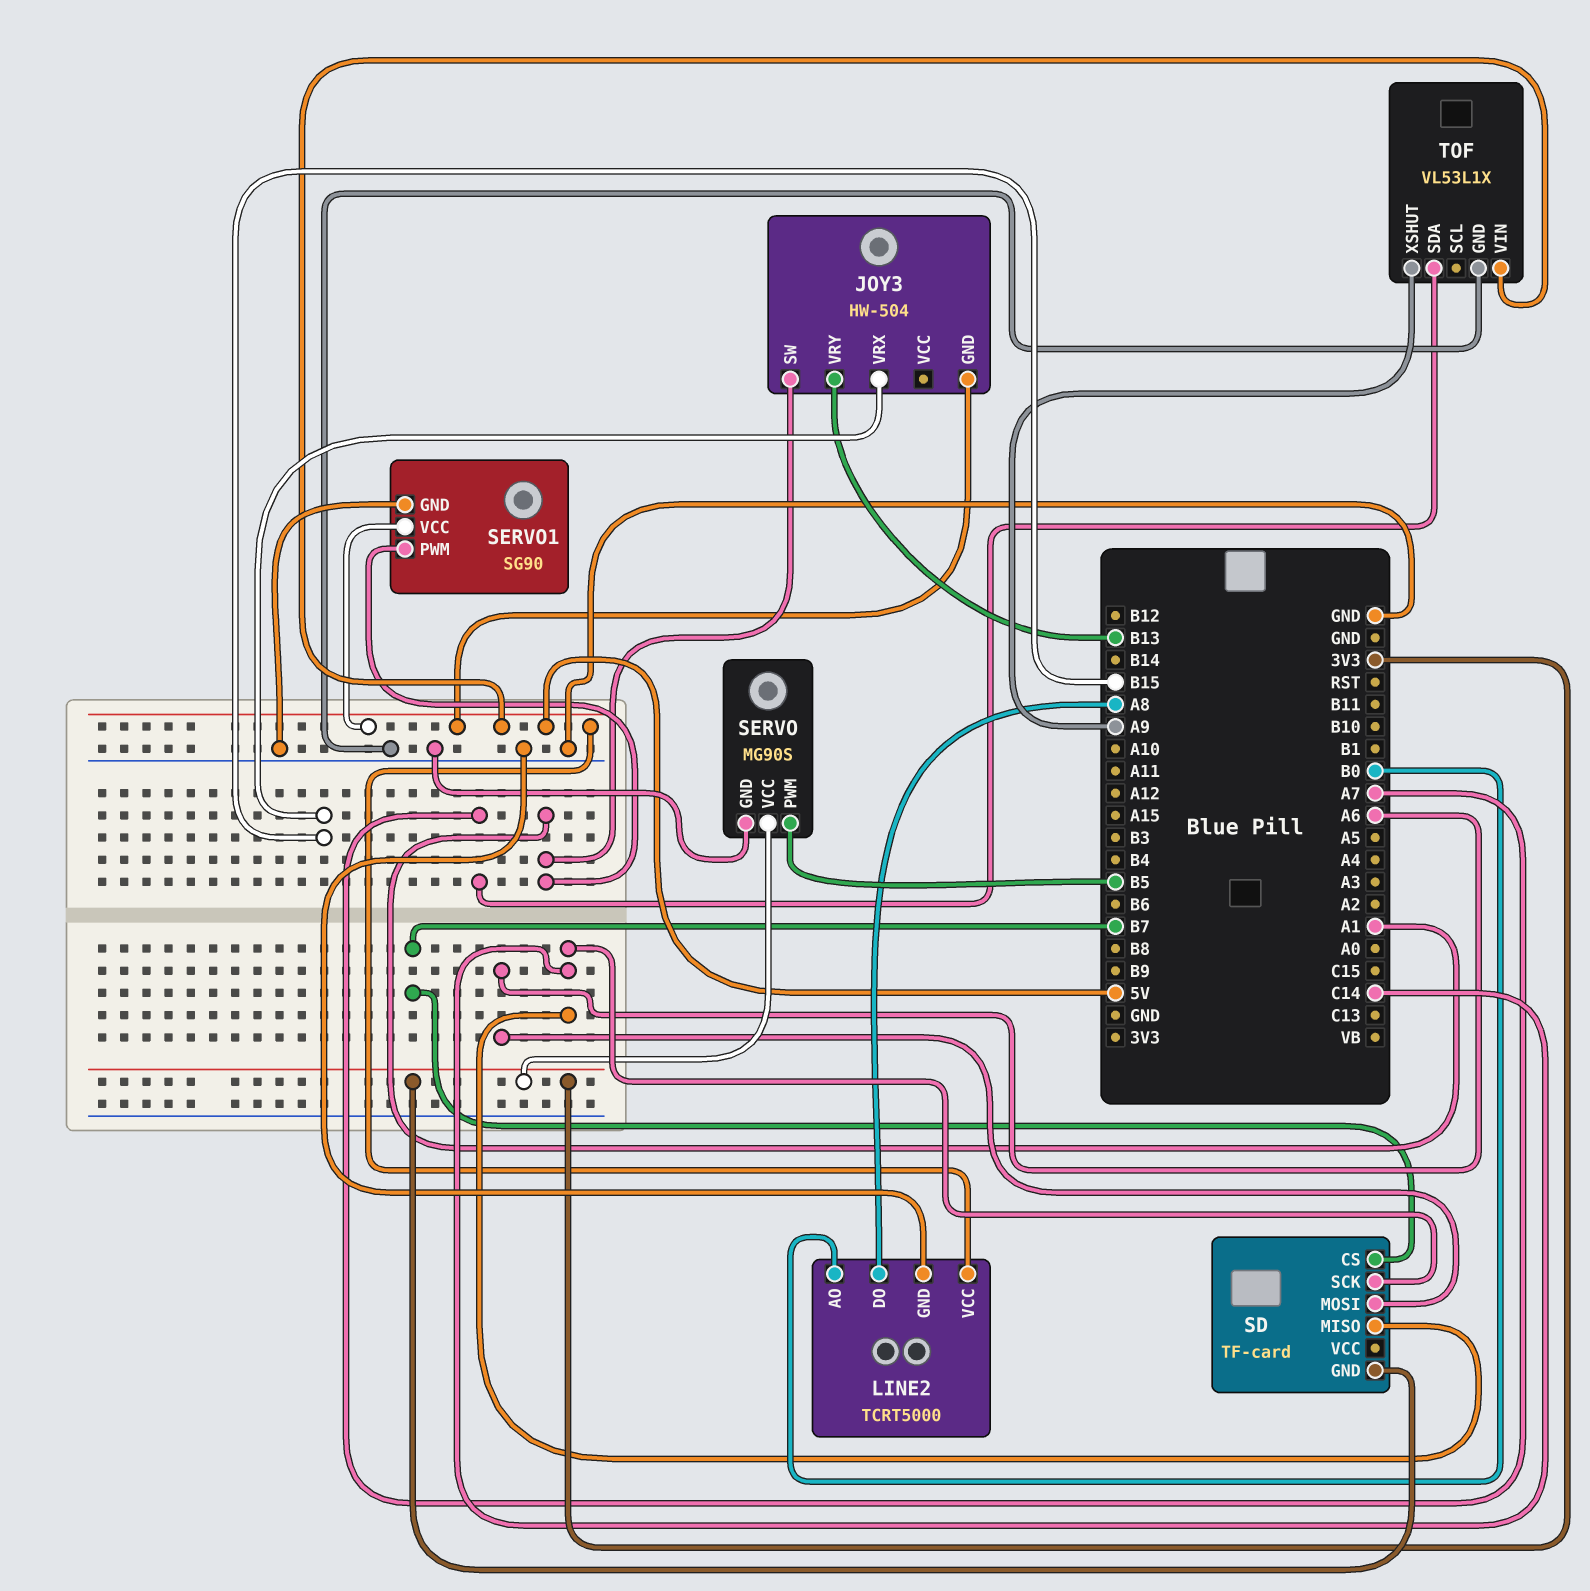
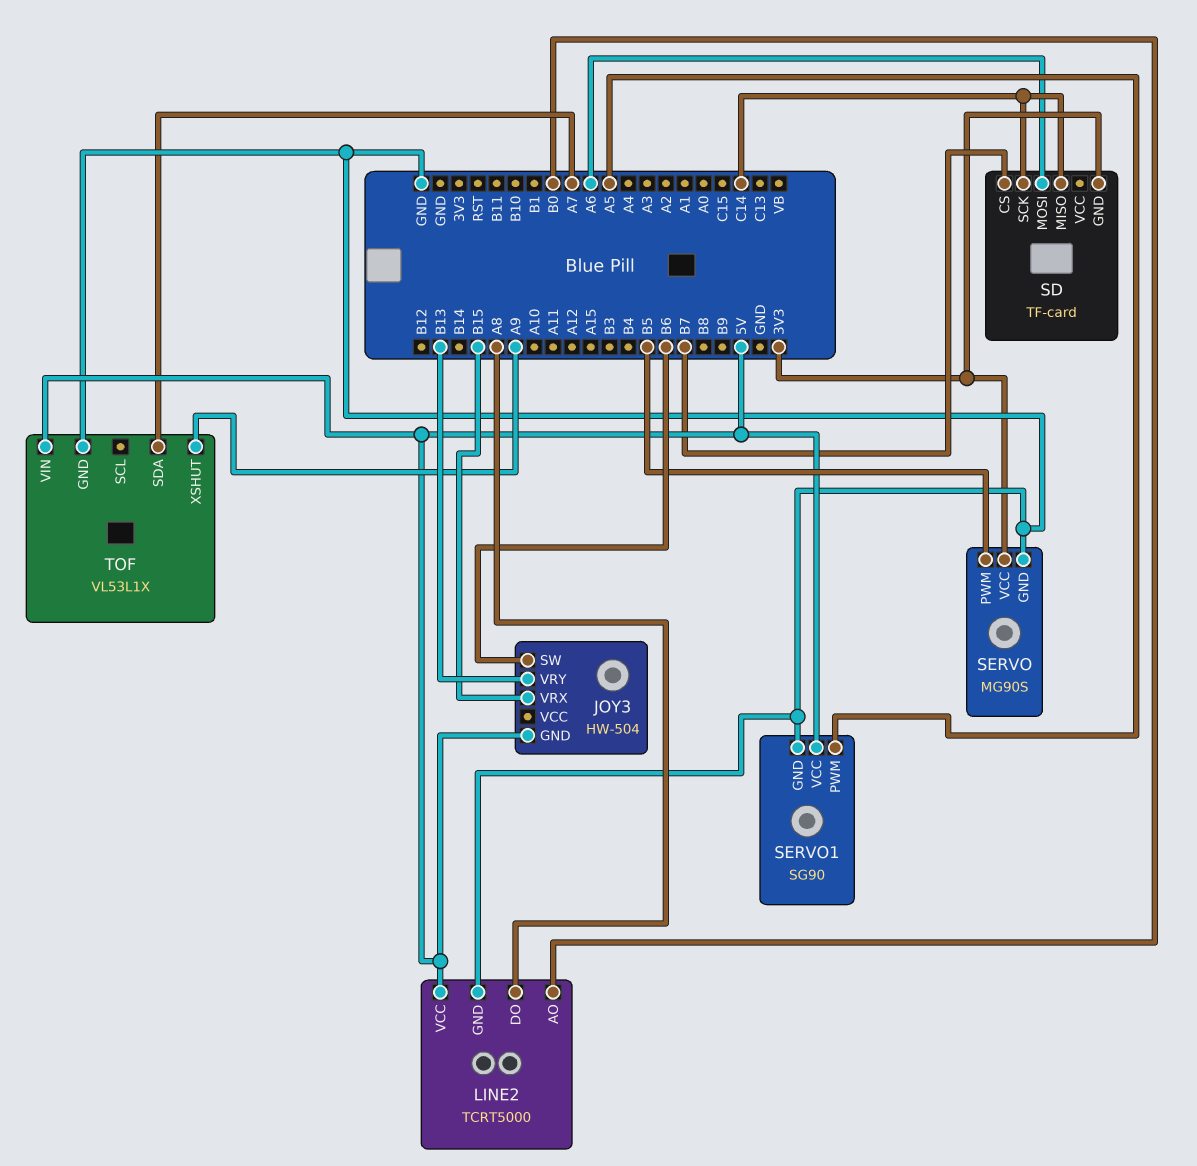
JOY3 pin SW: A1 -> B6
SERVO1 pin PWM: A1 -> A5

